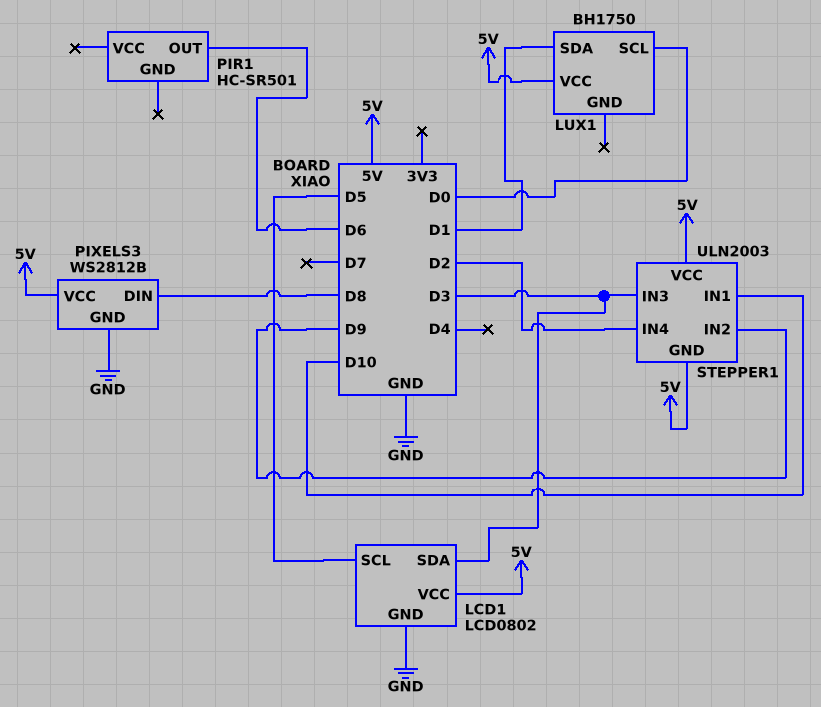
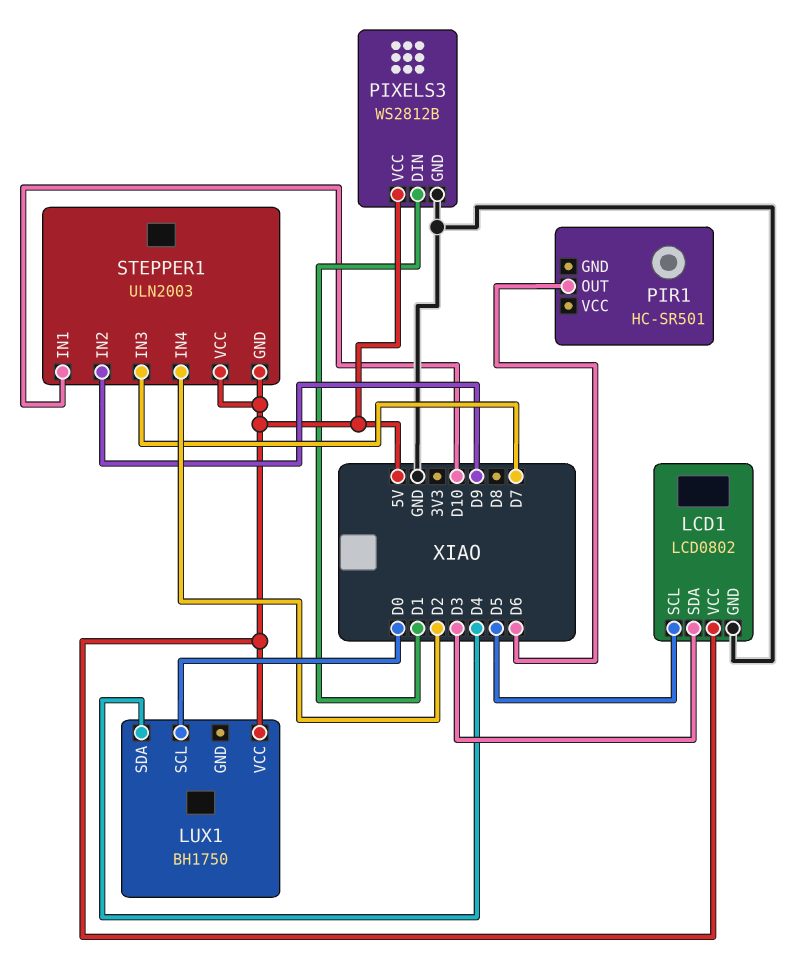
LUX1 pin SDA: D1 -> D4
PIXELS3 pin DIN: D8 -> D1
STEPPER1 pin IN3: D3 -> D7

